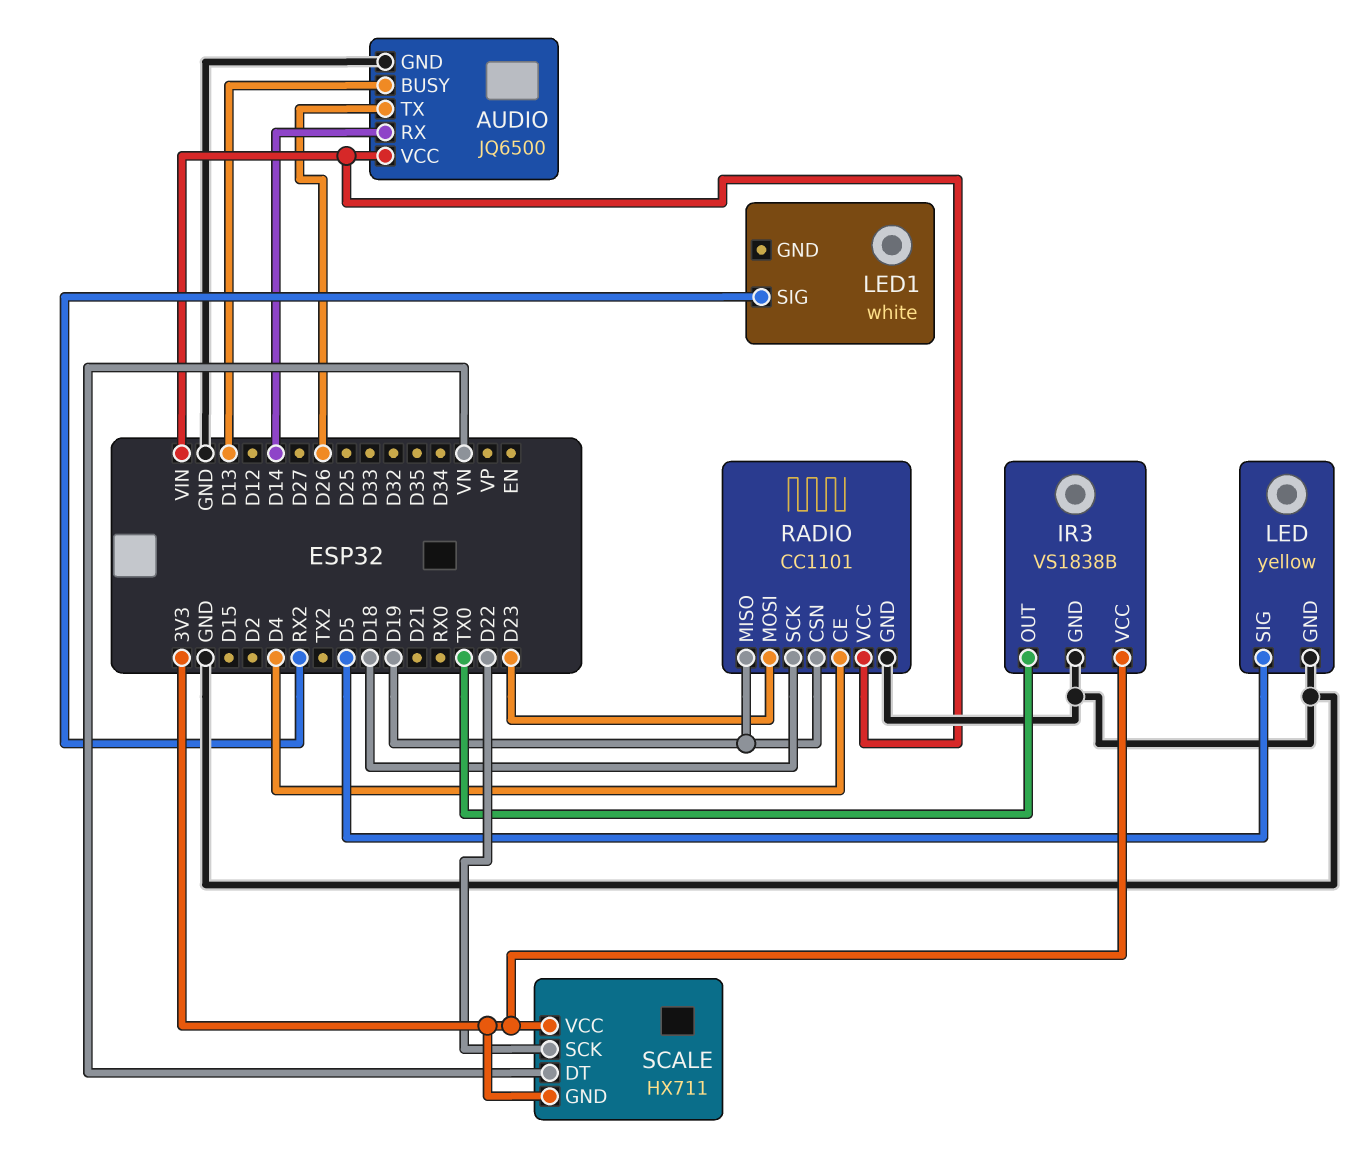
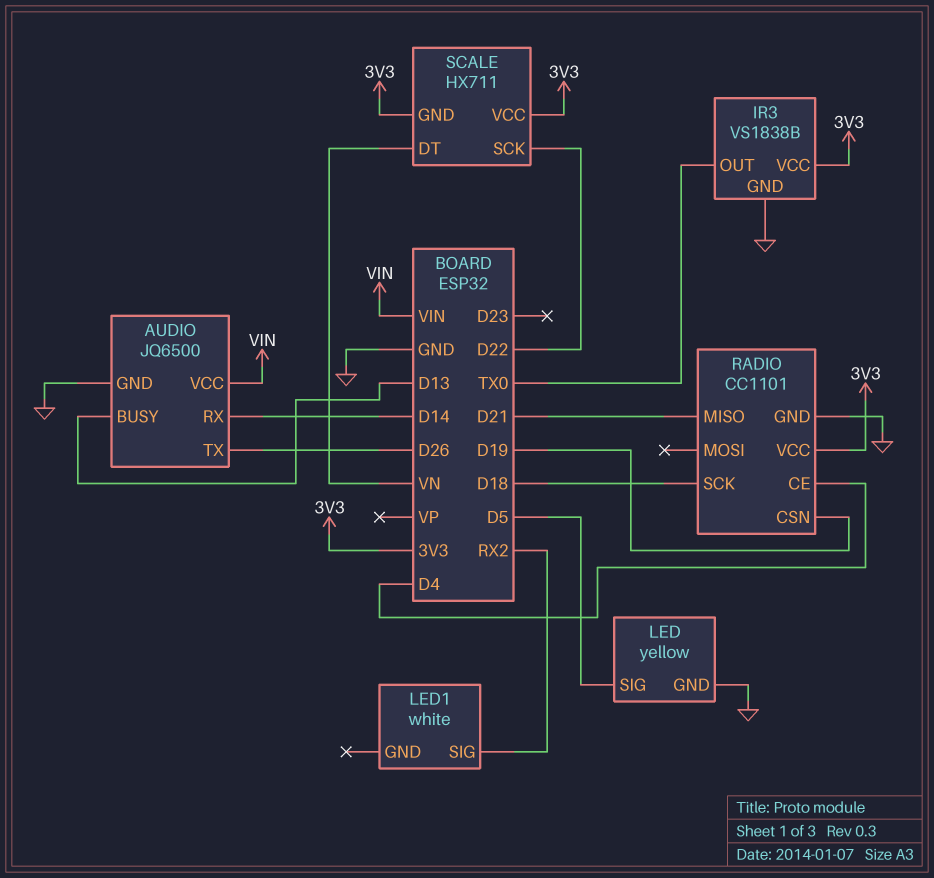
RADIO pin MISO: D19 -> D21
RADIO pin MOSI: D23 -> none
RADIO pin VCC: VIN -> 3V3

